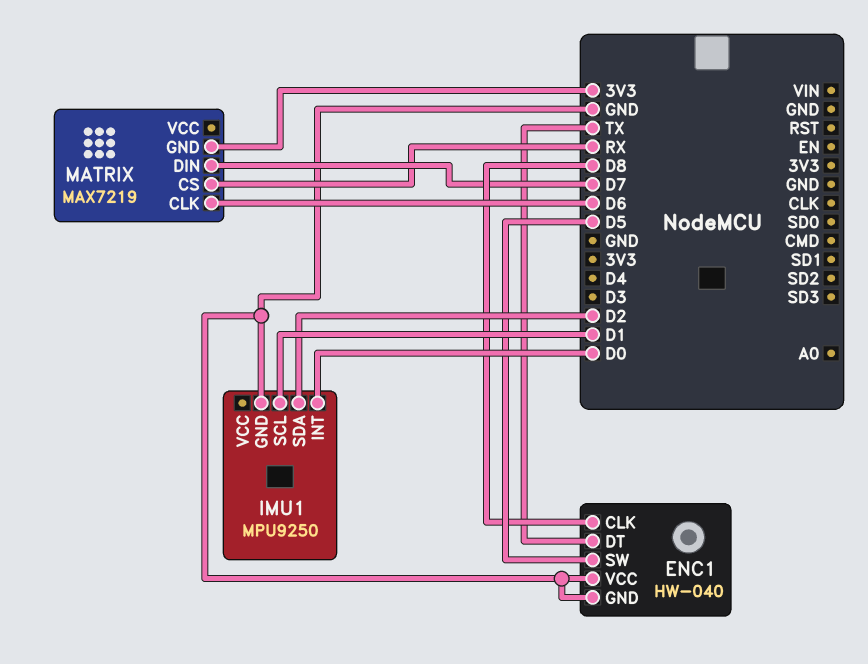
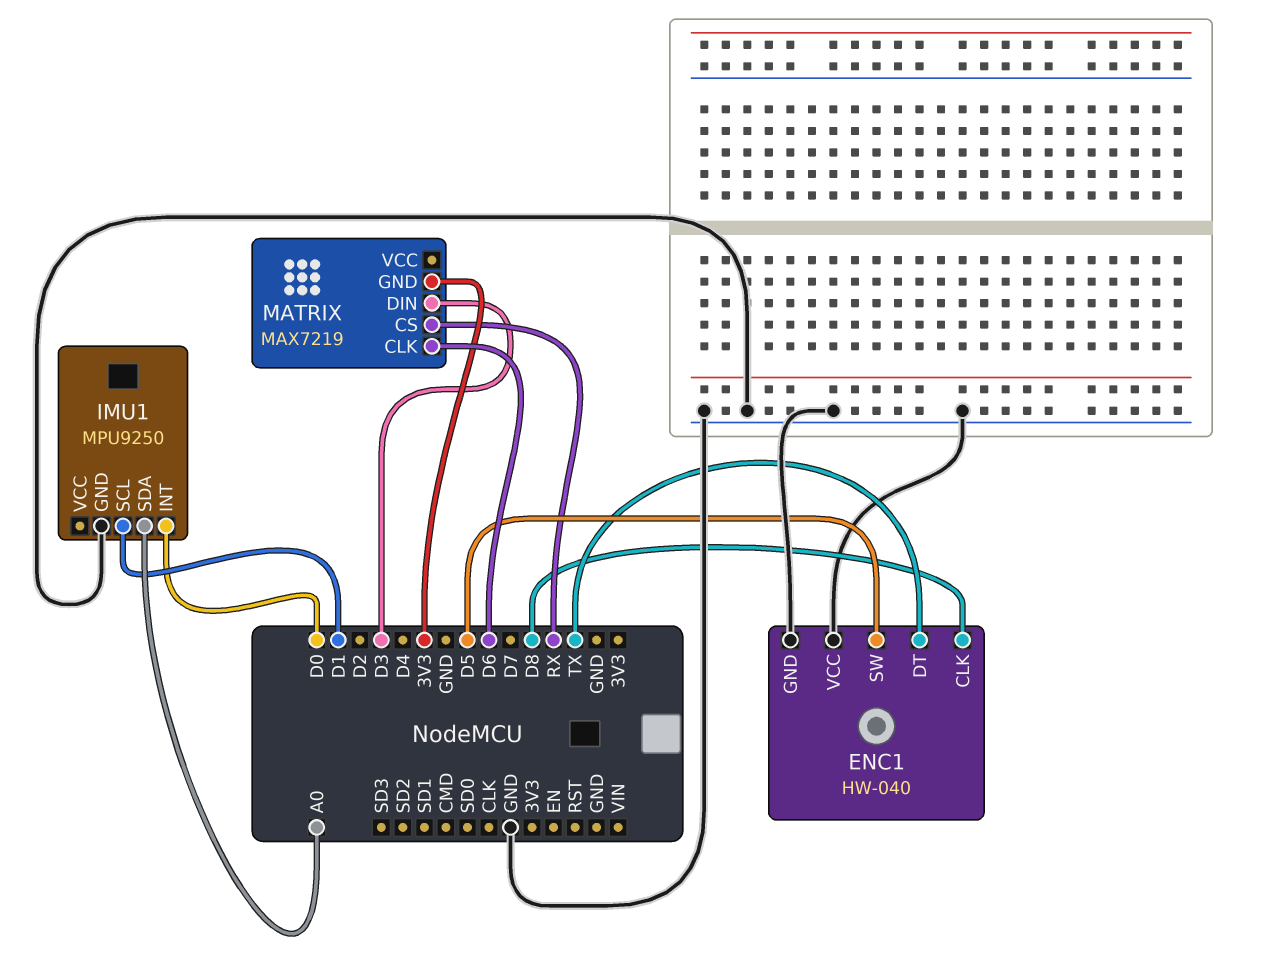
IMU1 pin SDA: D2 -> A0
MATRIX pin DIN: D7 -> D3

